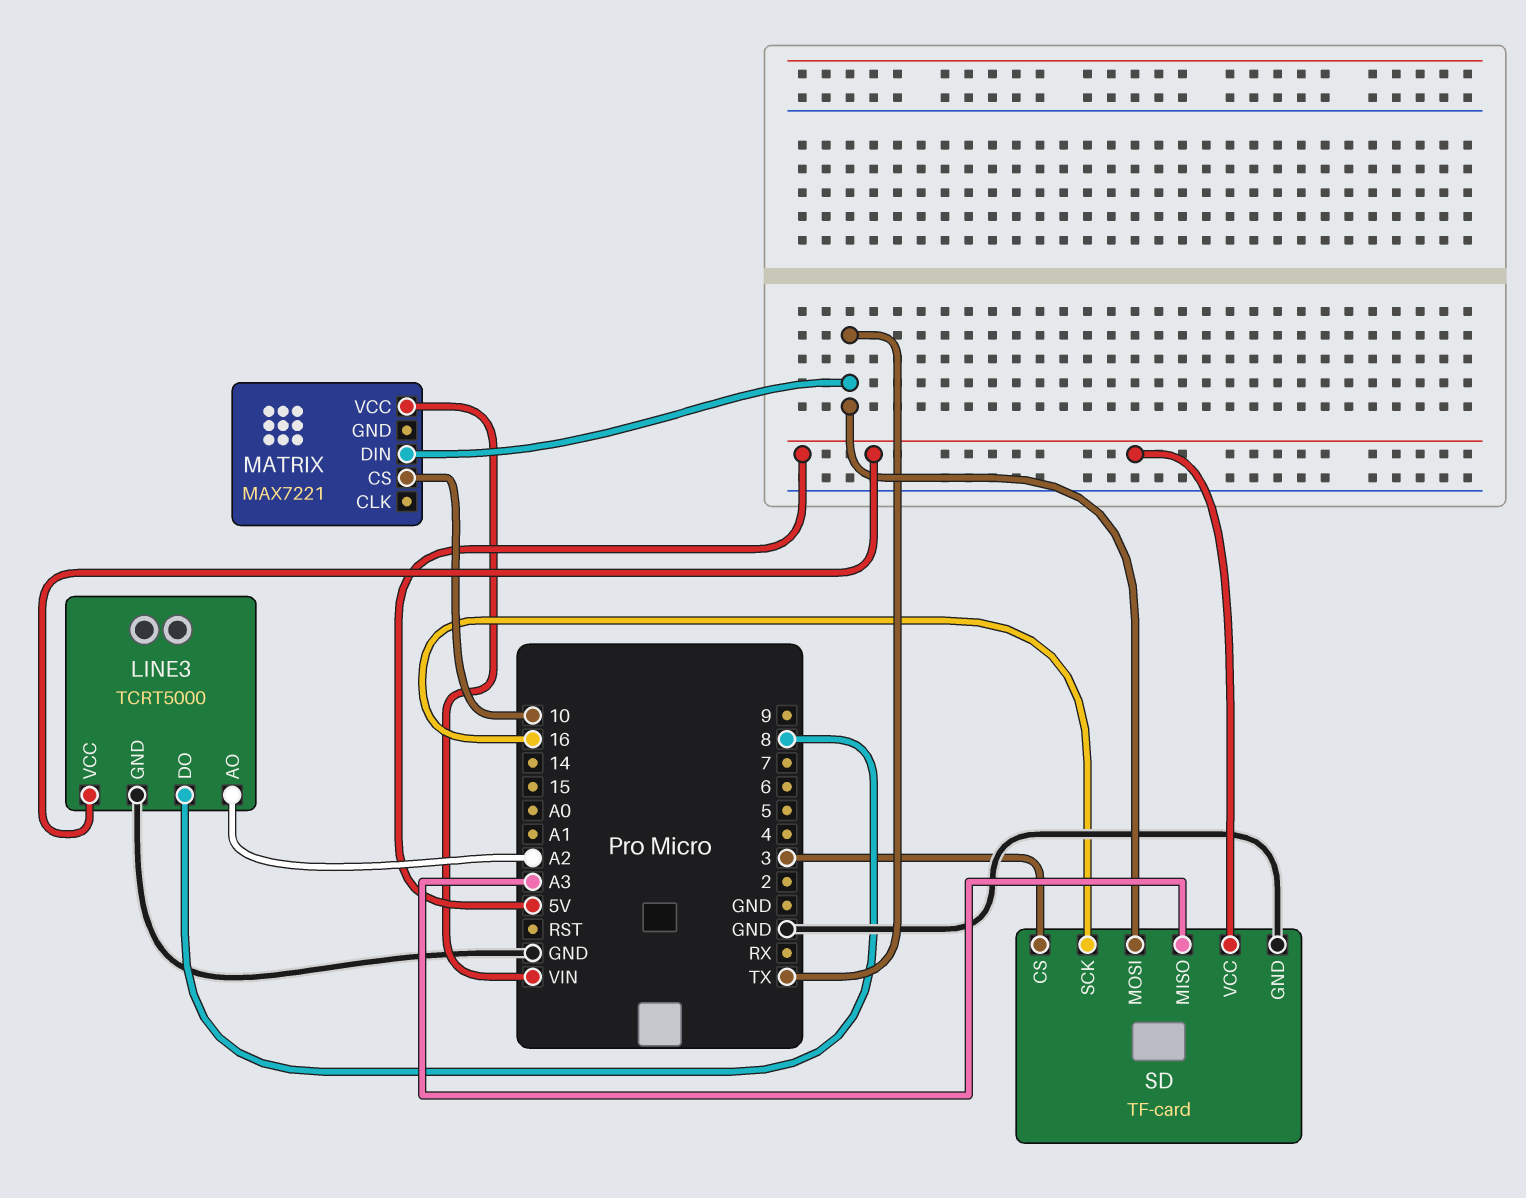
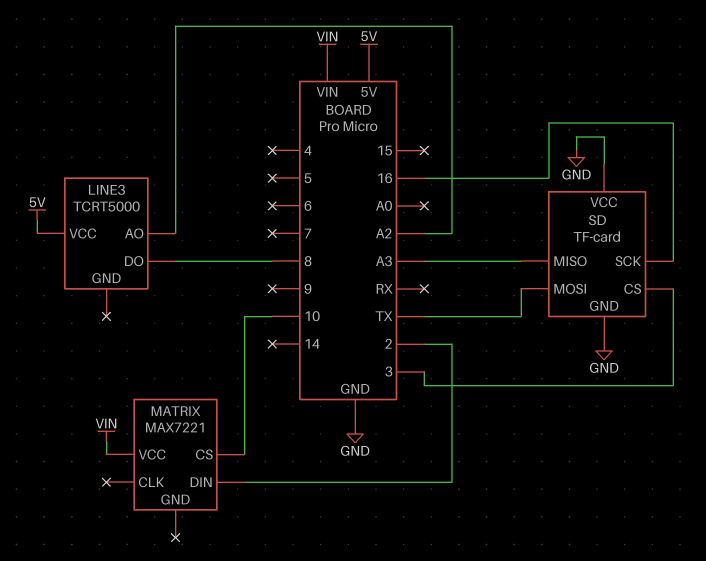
LINE3 pin GND: GND -> none
MATRIX pin DIN: TX -> 2
SD pin VCC: 5V -> GND

